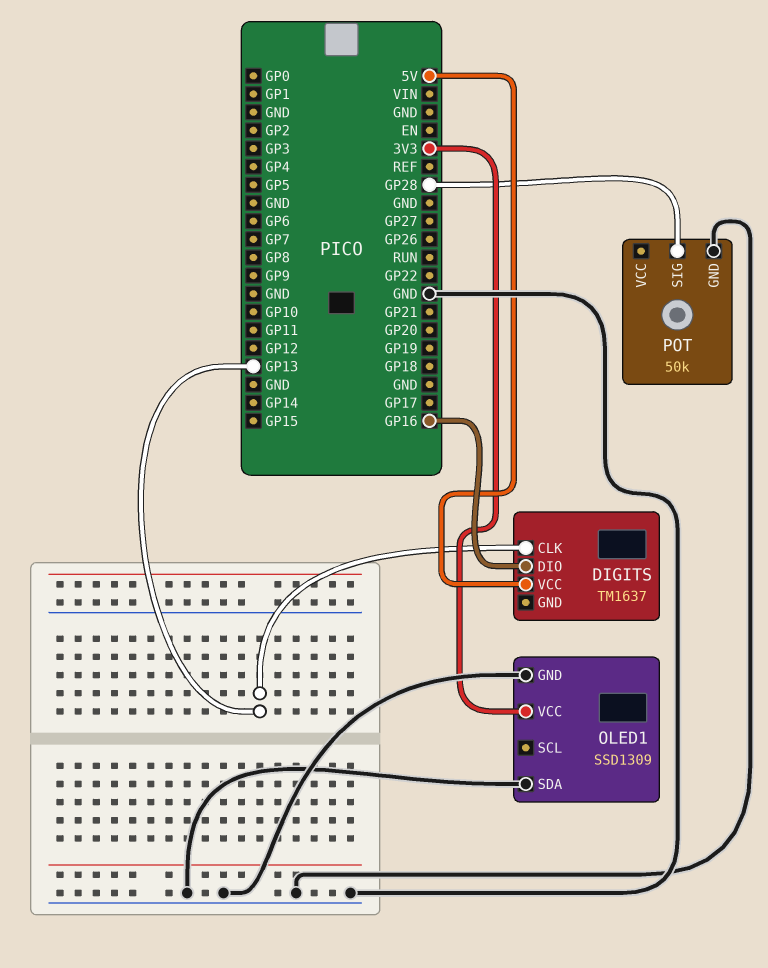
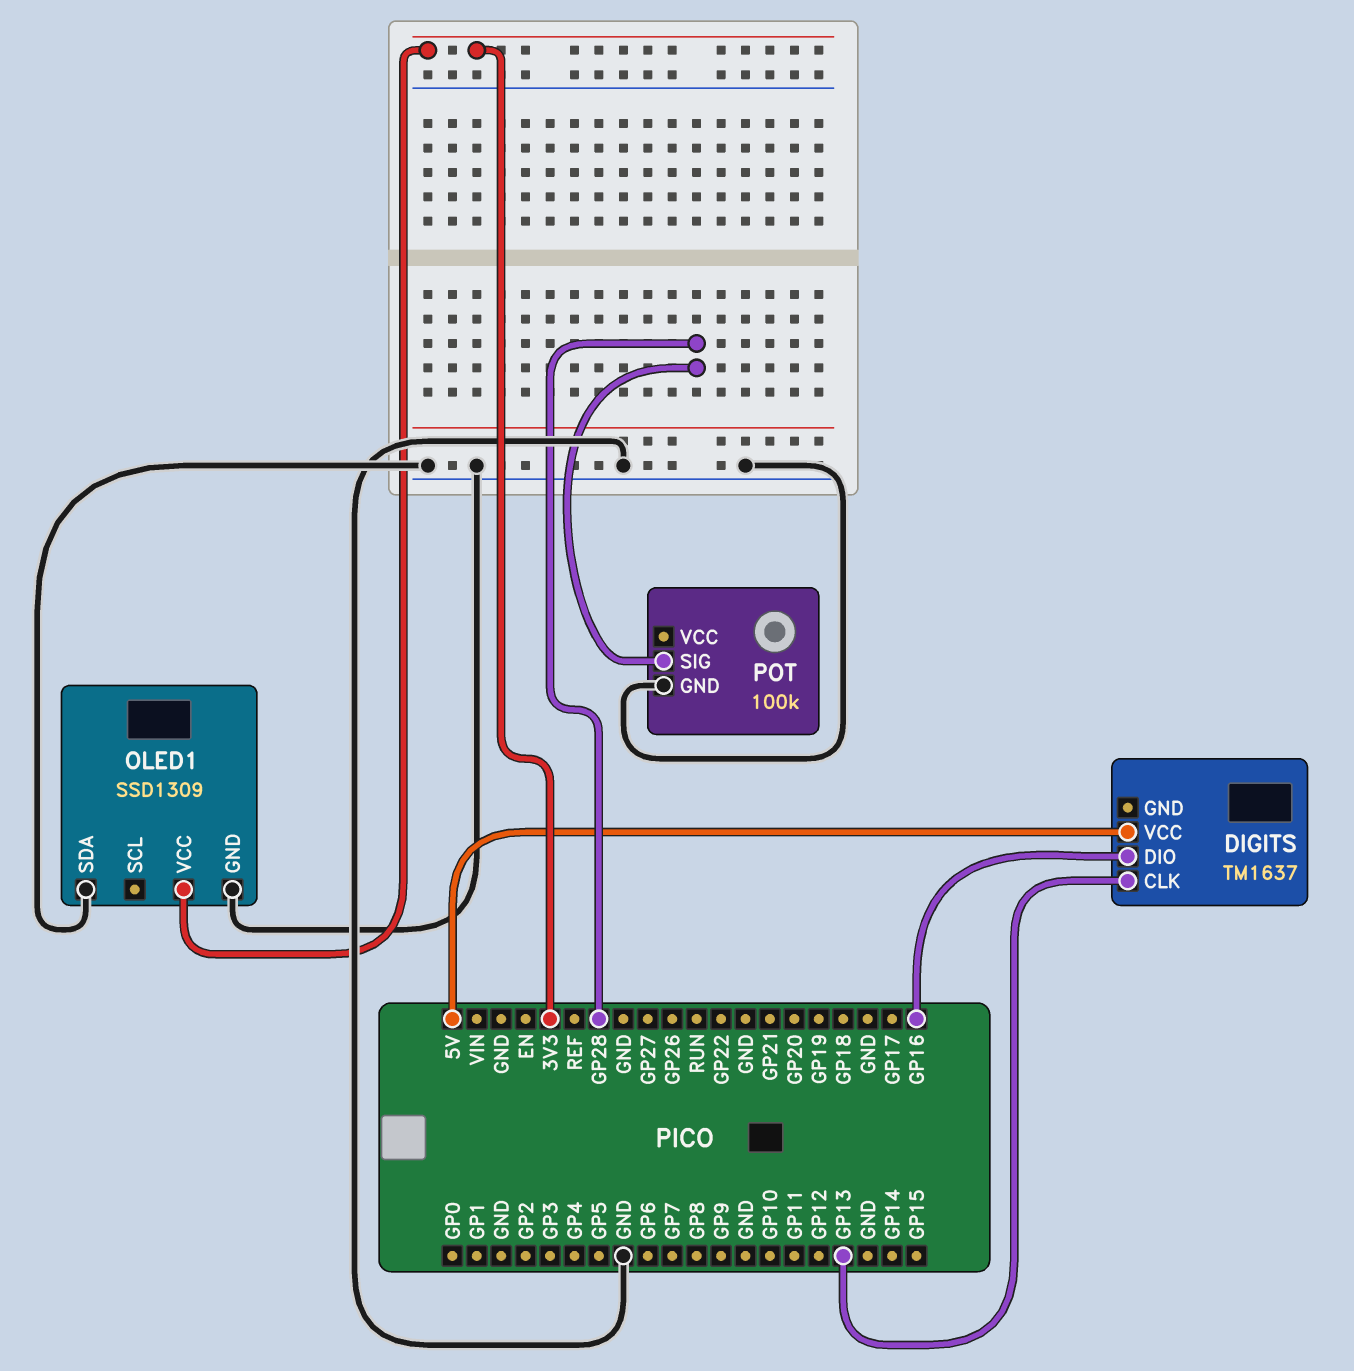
POT: 50k -> 100k

